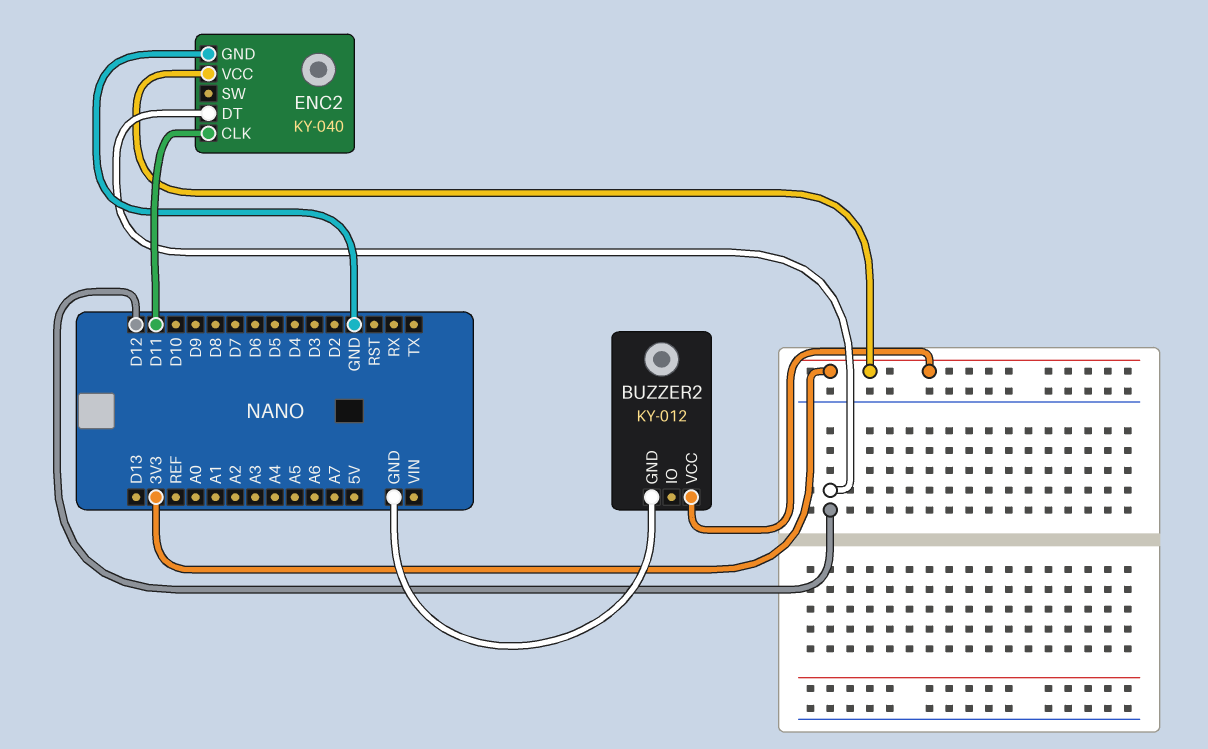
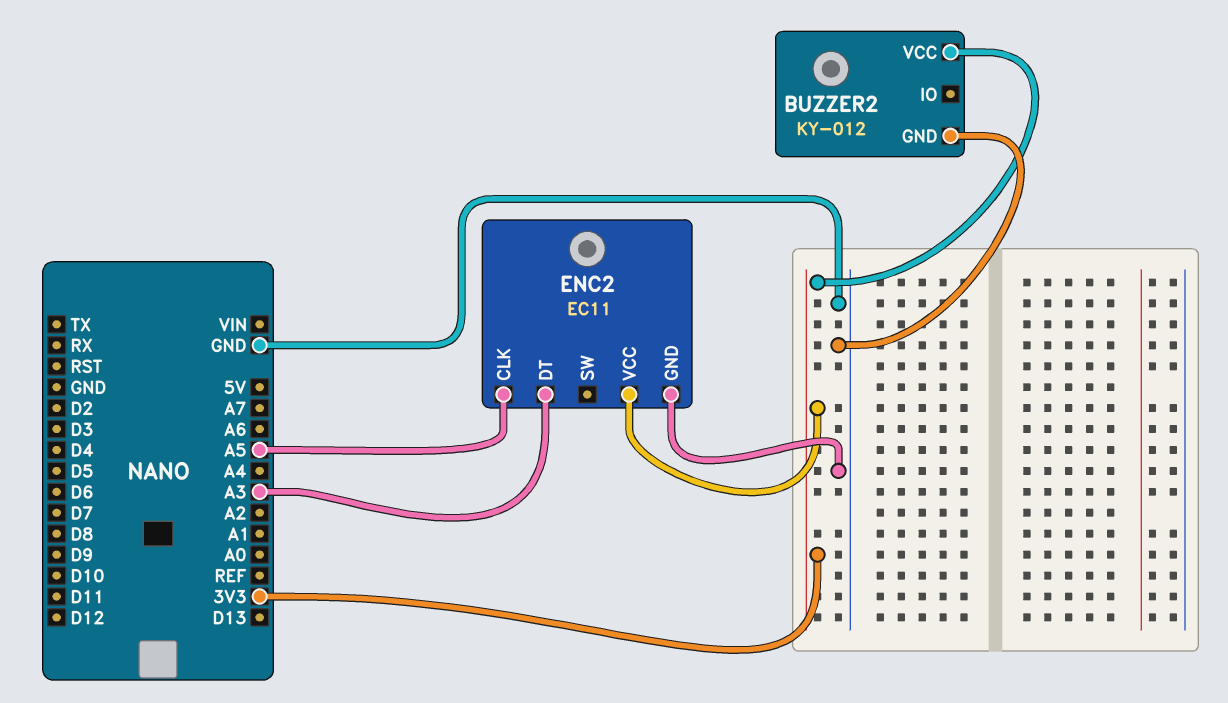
ENC2: KY-040 -> EC11
ENC2 pin CLK: D11 -> A5
ENC2 pin DT: D12 -> A3

